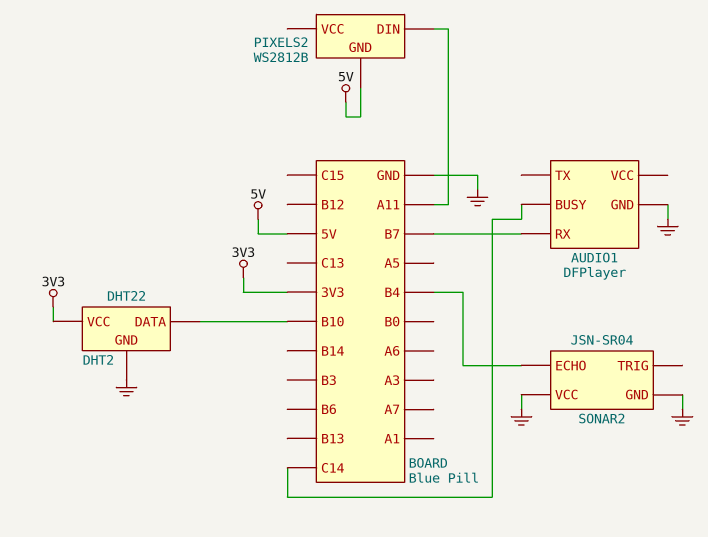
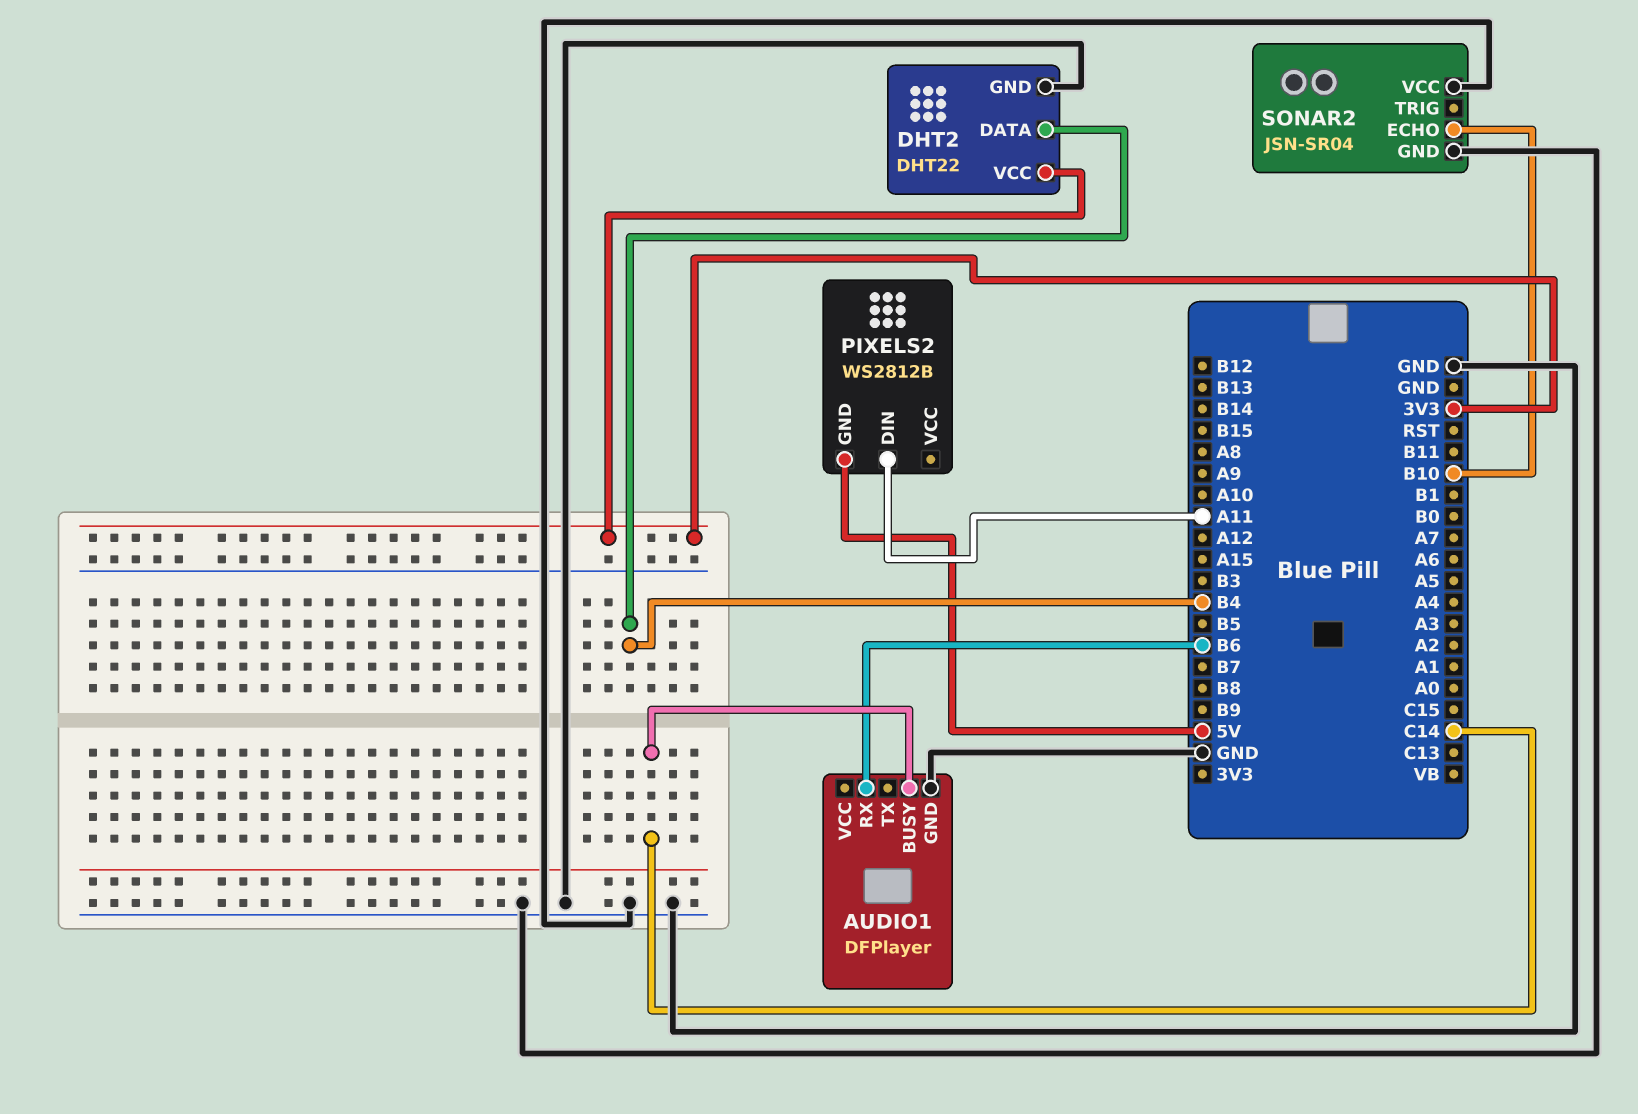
AUDIO1 pin RX: B7 -> B6
DHT2 pin DATA: B10 -> B4
SONAR2 pin ECHO: B4 -> B10

